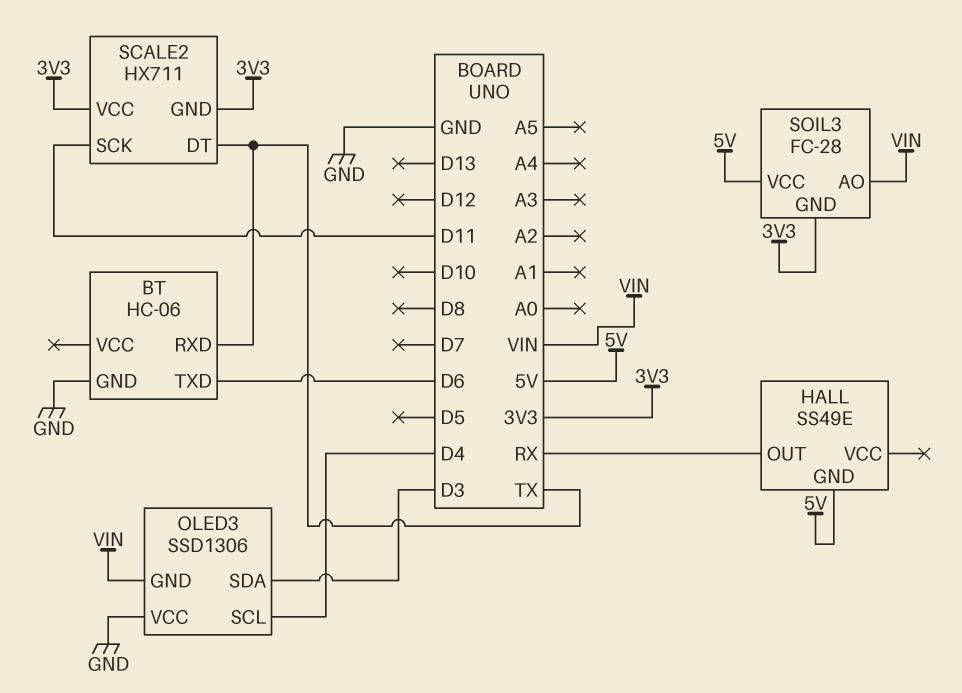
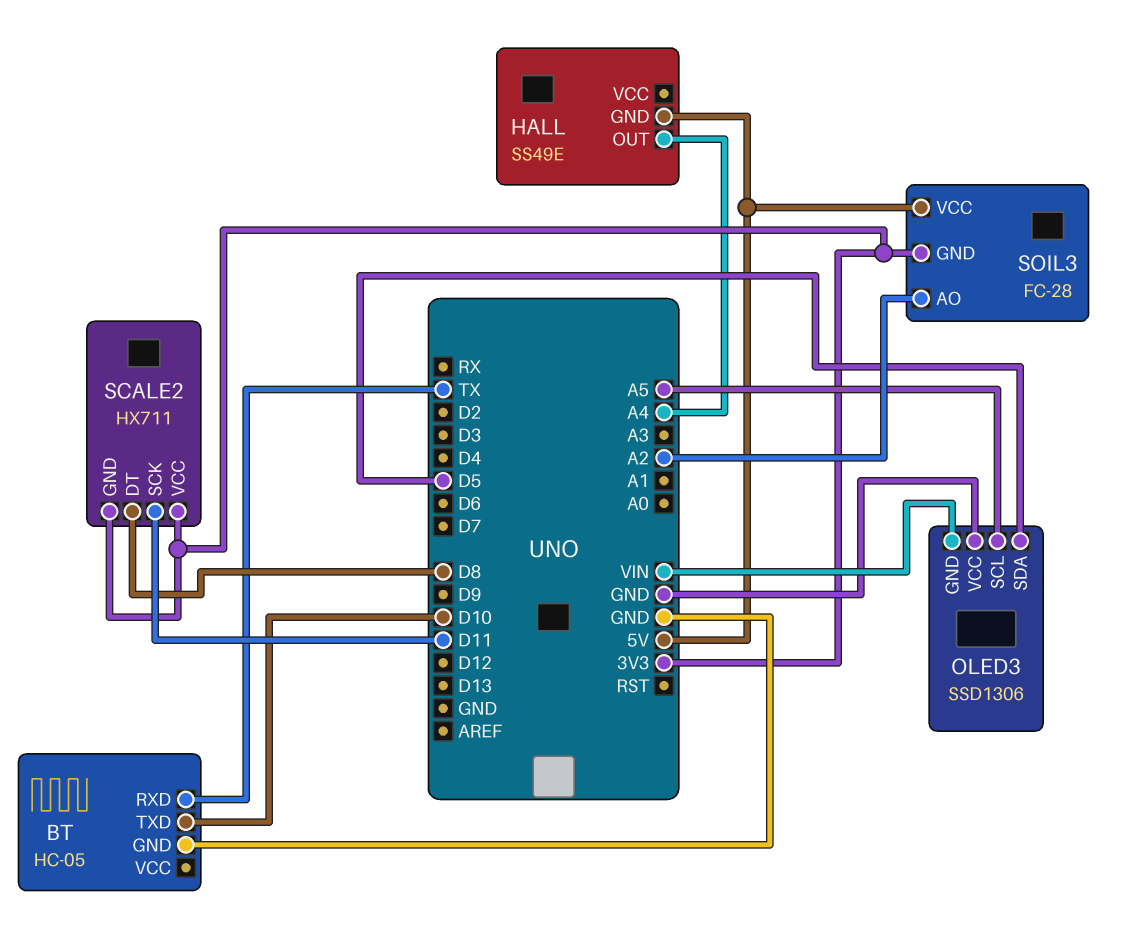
BT: HC-06 -> HC-05
BT pin TXD: D6 -> D10
HALL pin OUT: RX -> A4
OLED3 pin SCL: D4 -> A5
OLED3 pin SDA: D3 -> D5
SCALE2 pin DT: TX -> D8
SOIL3 pin AO: VIN -> A2

